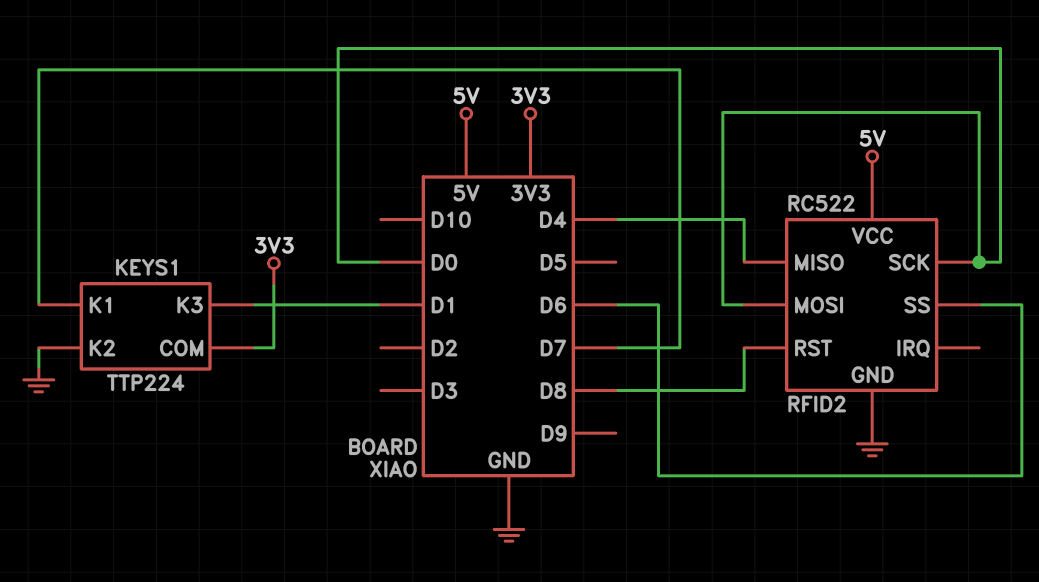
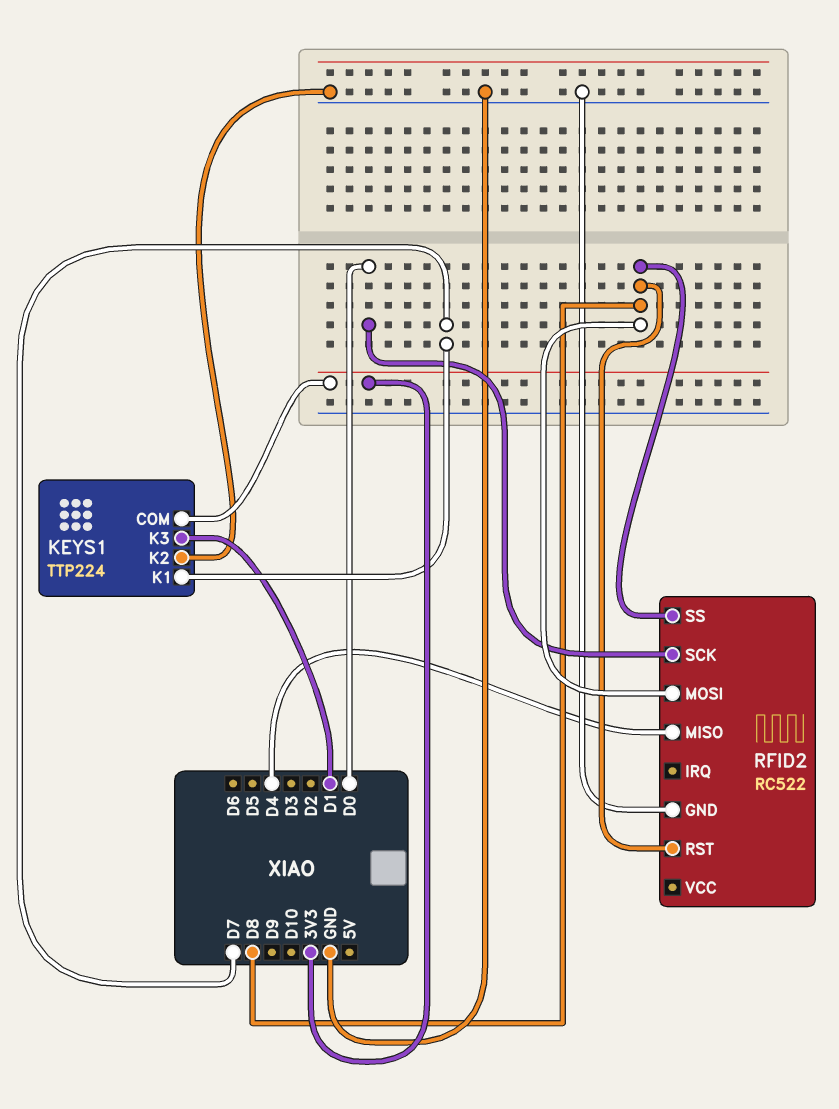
RFID2 pin MOSI: D0 -> D8
RFID2 pin SS: D6 -> D8
RFID2 pin VCC: 5V -> none

